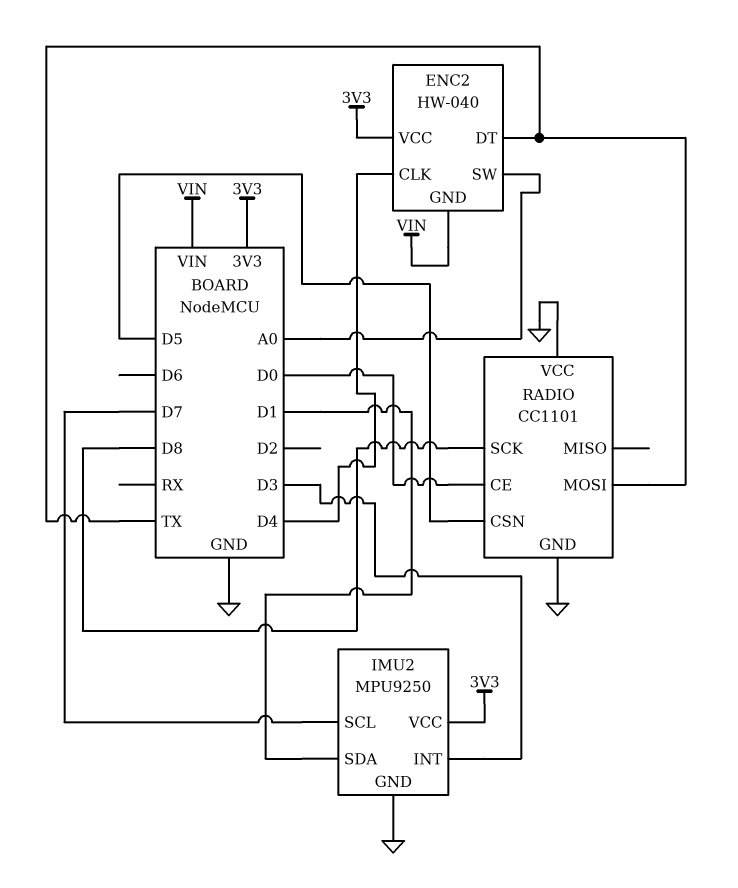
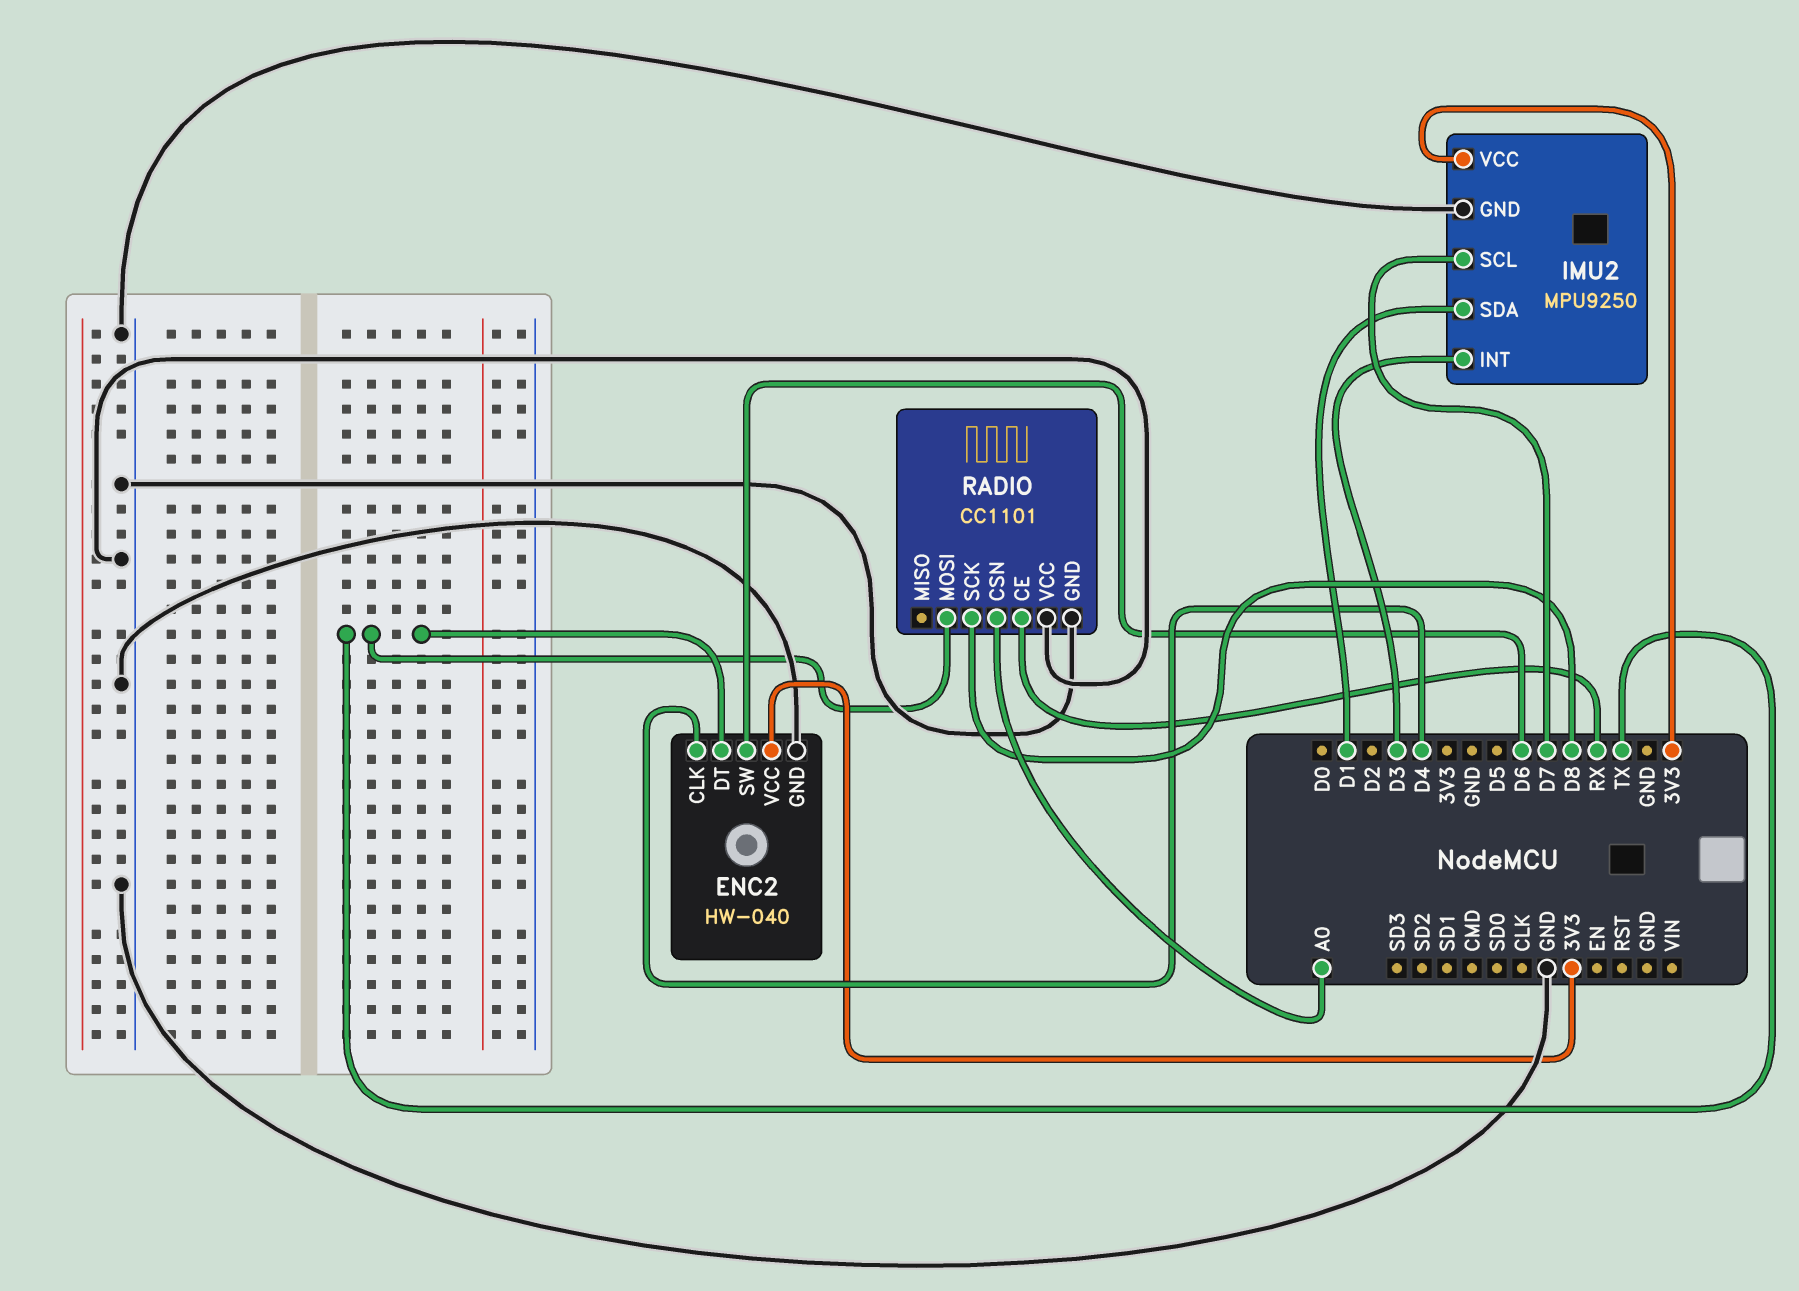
ENC2 pin GND: VIN -> GND
ENC2 pin SW: A0 -> D6
RADIO pin CE: D0 -> RX
RADIO pin CSN: D5 -> A0

